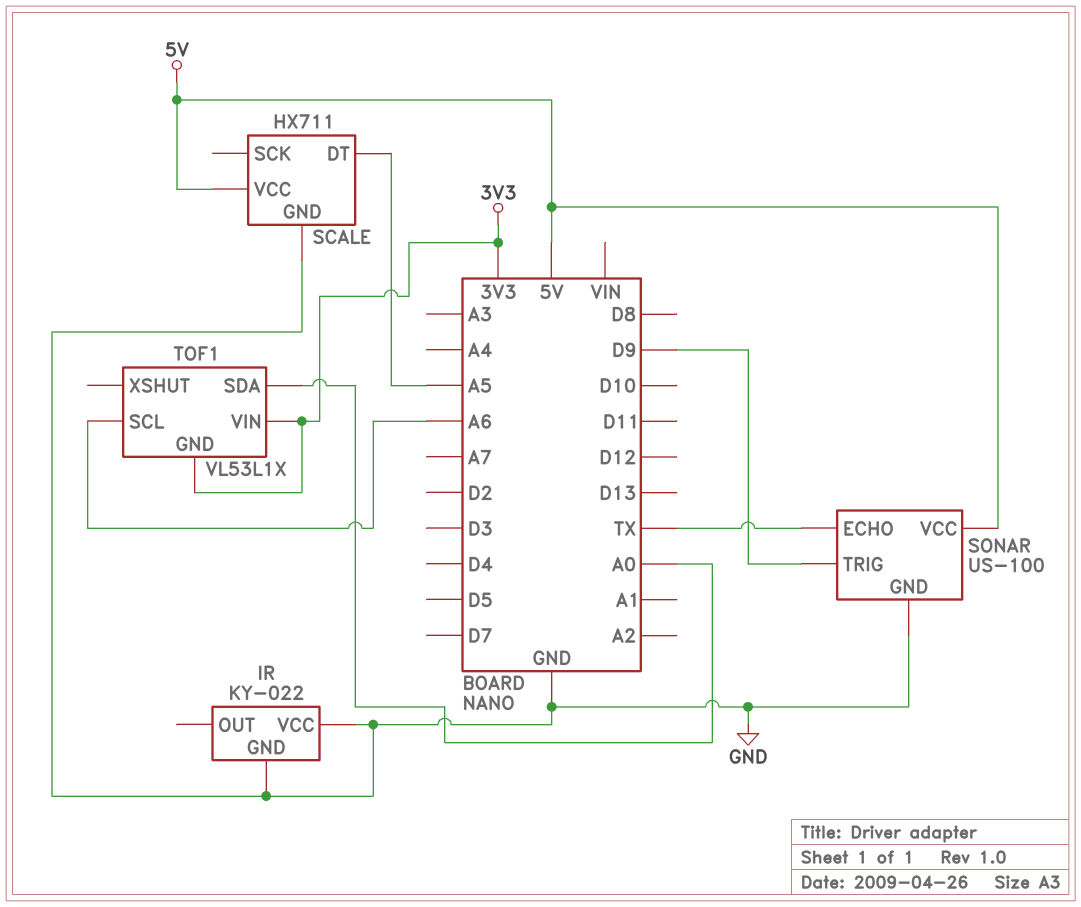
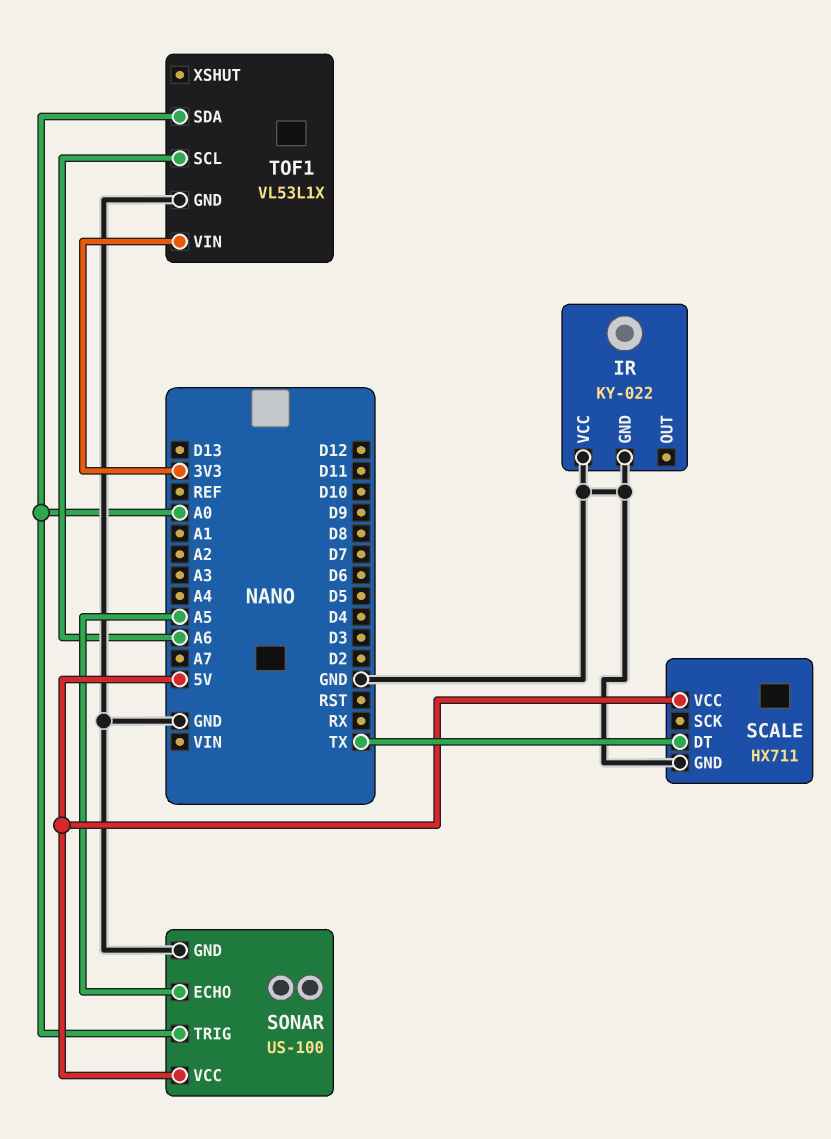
SCALE pin DT: A5 -> TX
SONAR pin ECHO: TX -> A5
SONAR pin TRIG: D9 -> A0
TOF1 pin GND: 3V3 -> GND

